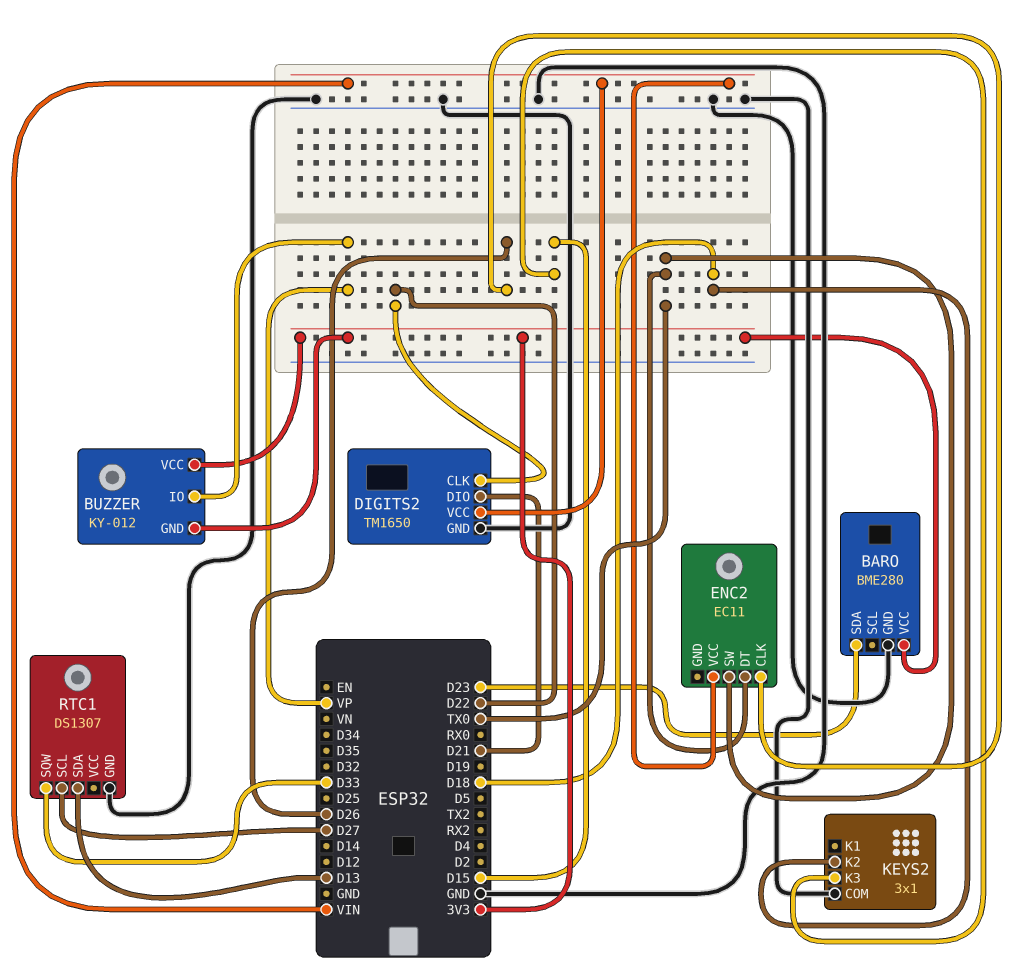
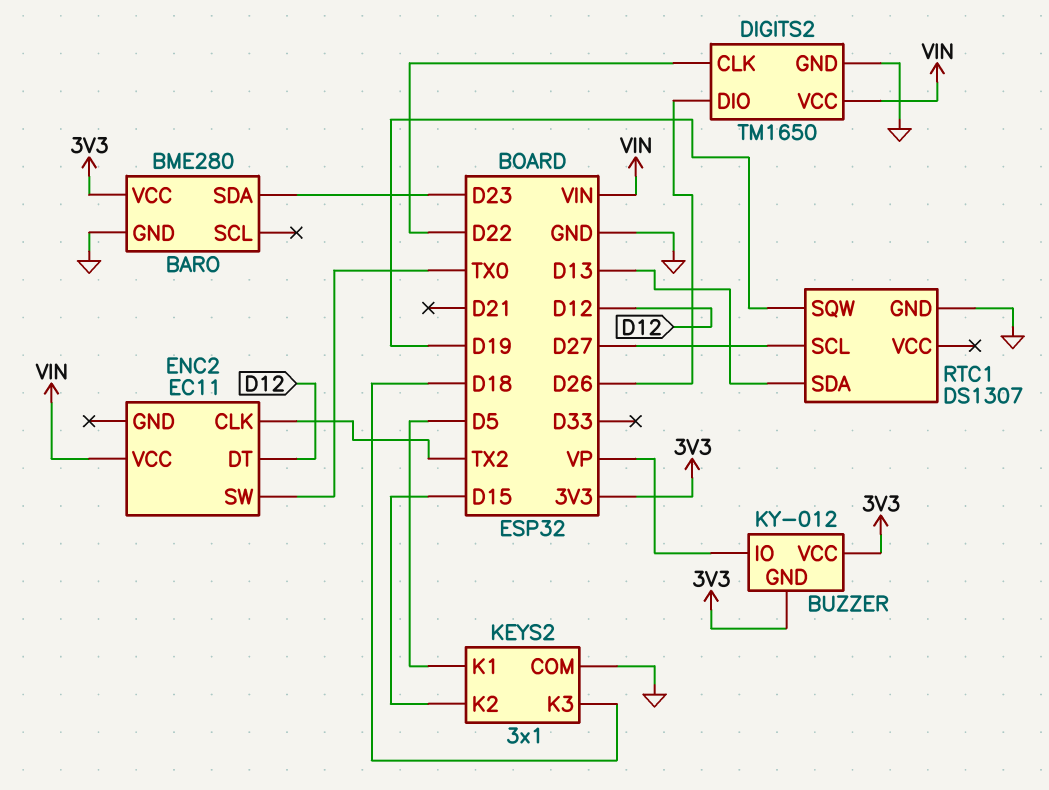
DIGITS2 pin DIO: D21 -> D26
ENC2 pin CLK: D26 -> TX2
ENC2 pin DT: TX0 -> D12
KEYS2 pin K1: none -> D5
KEYS2 pin K2: D18 -> D15
KEYS2 pin K3: D15 -> D18
RTC1 pin SQW: D33 -> D19

